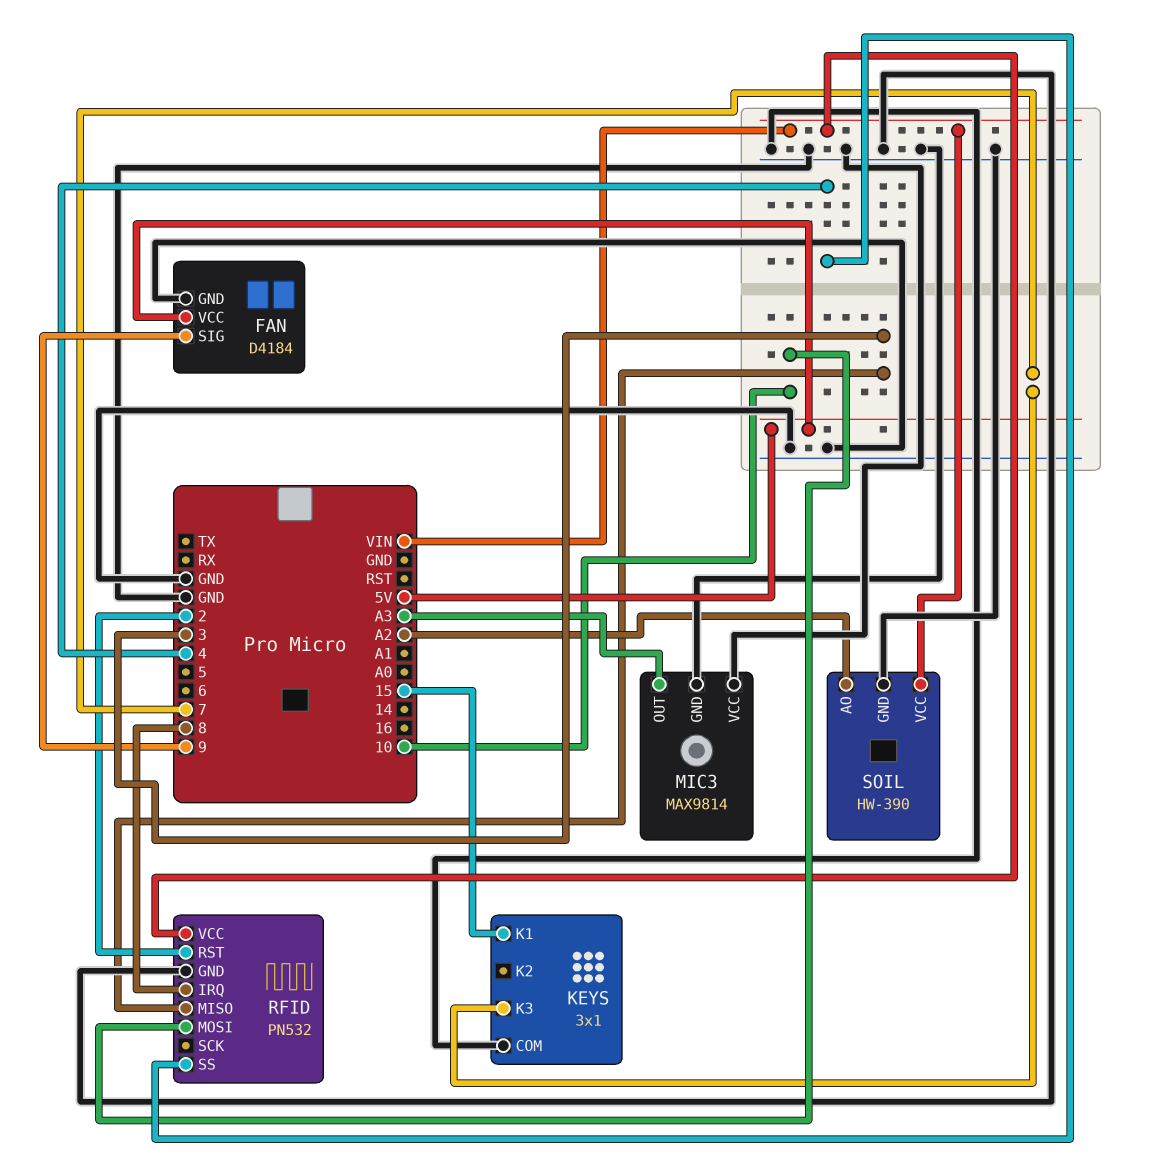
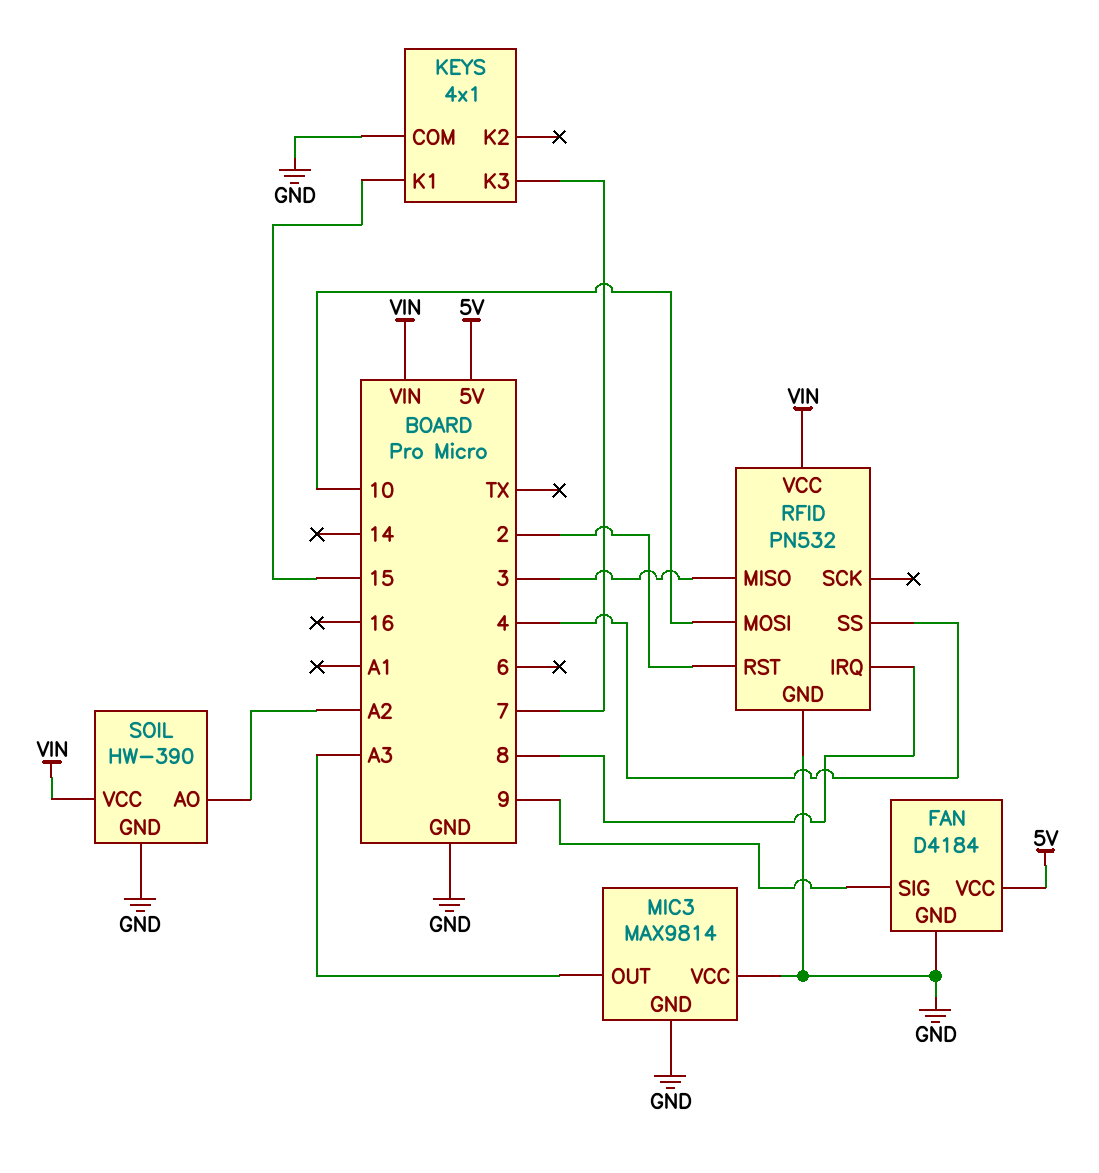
KEYS: 3x1 -> 4x1

